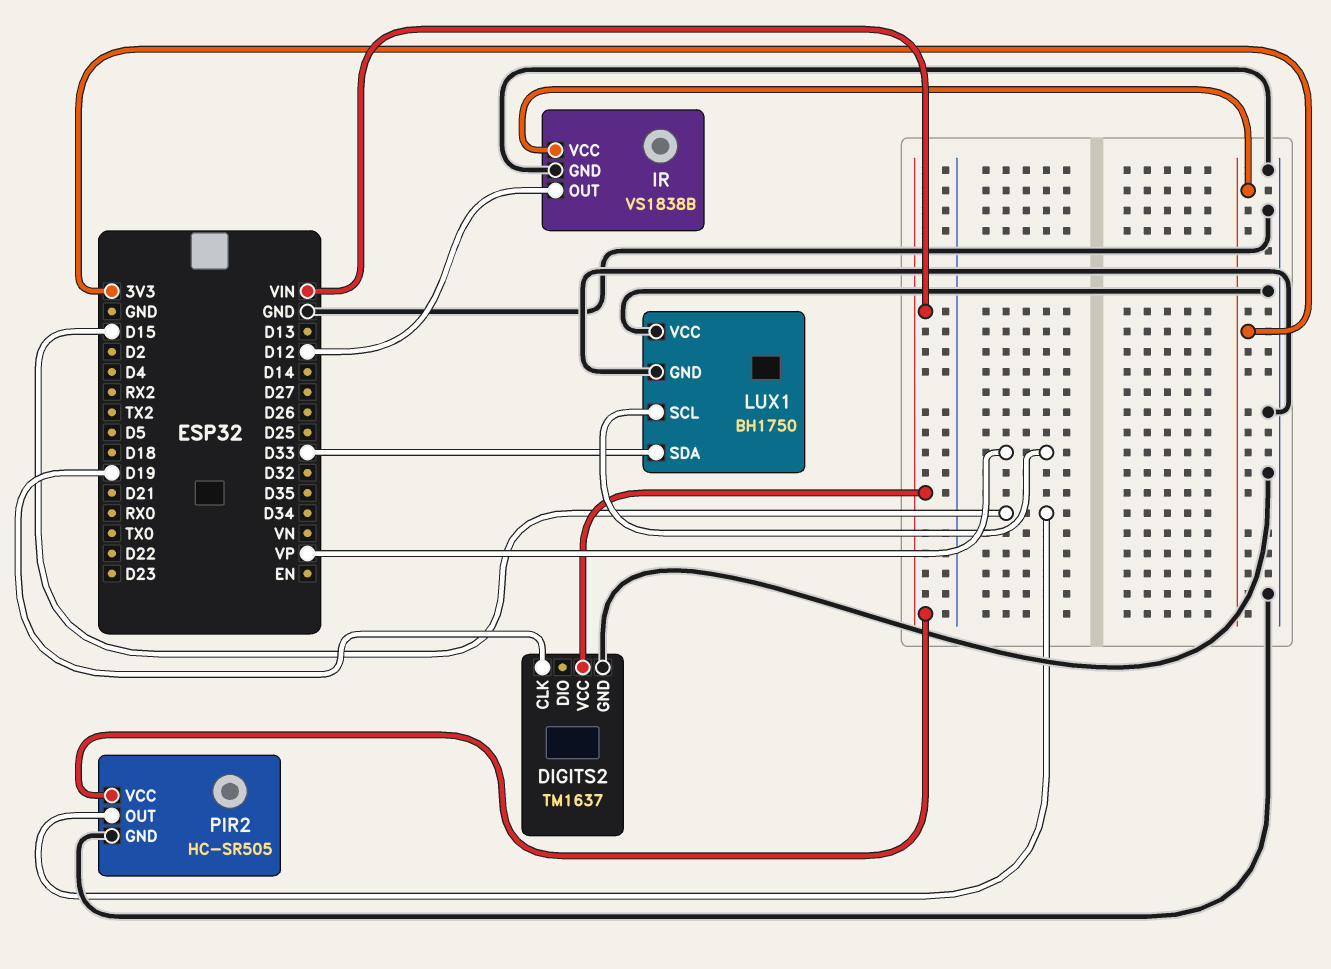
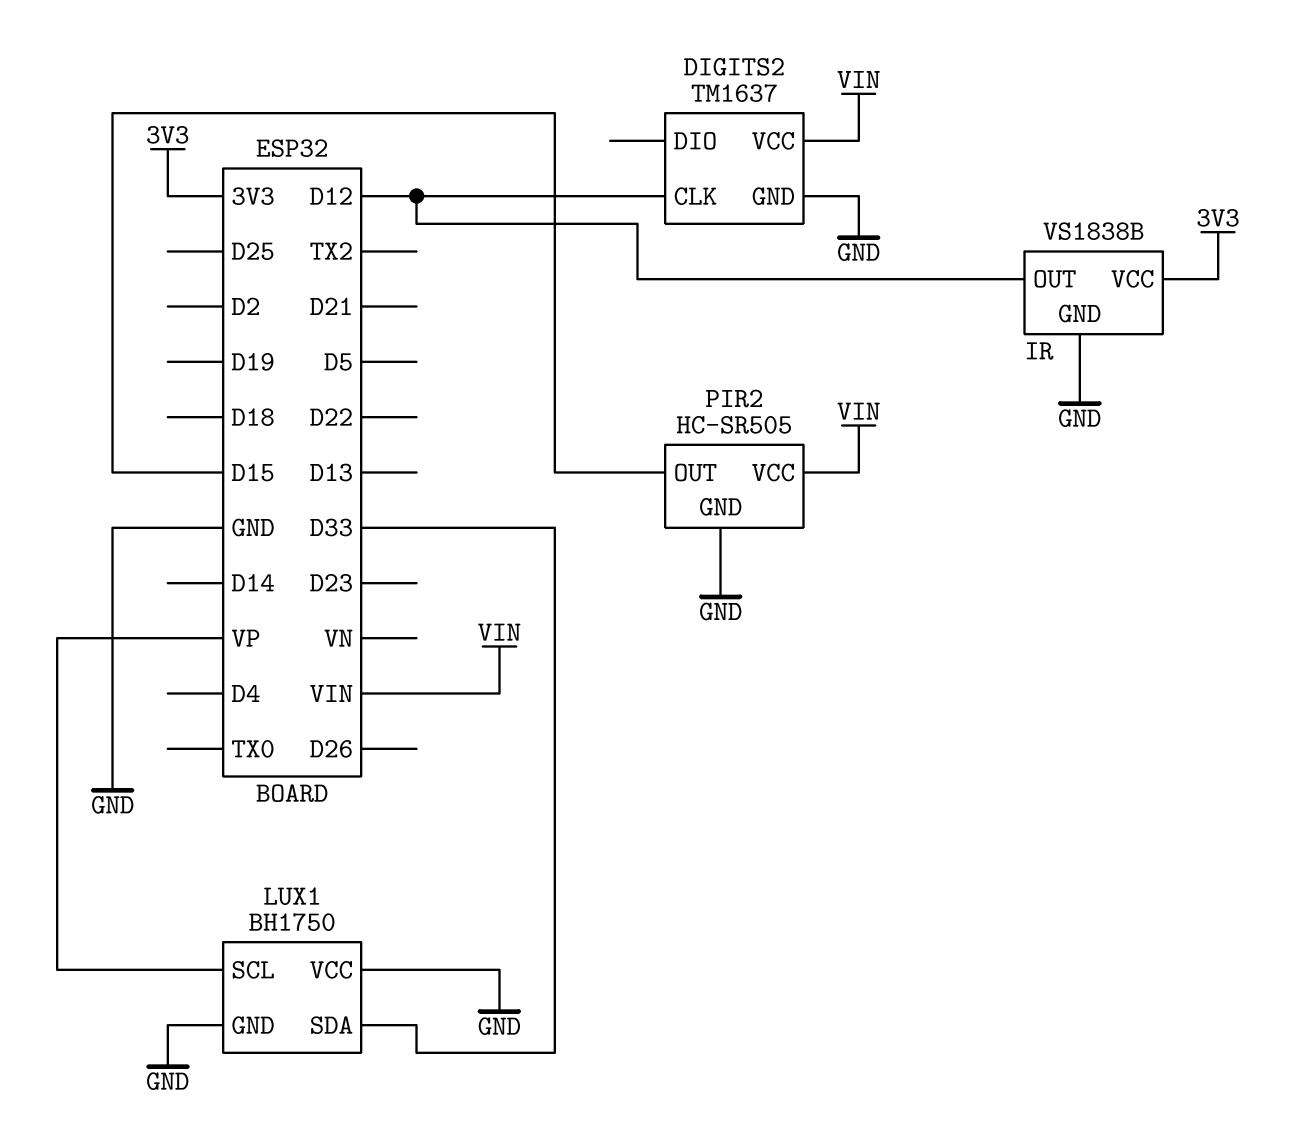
DIGITS2 pin CLK: D19 -> D12

